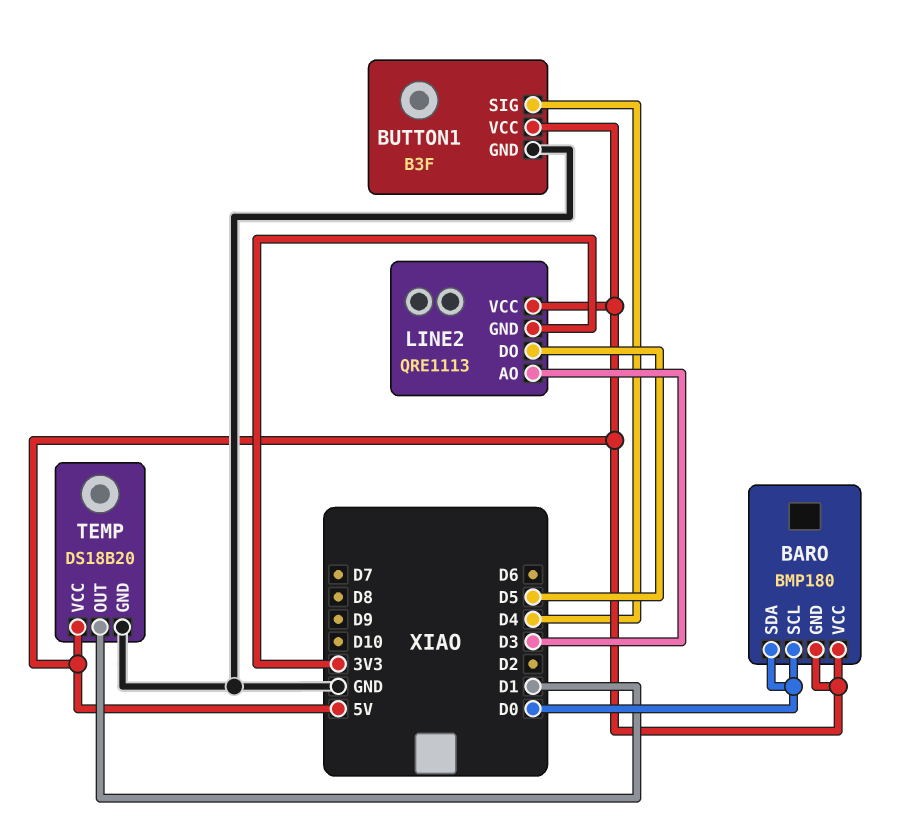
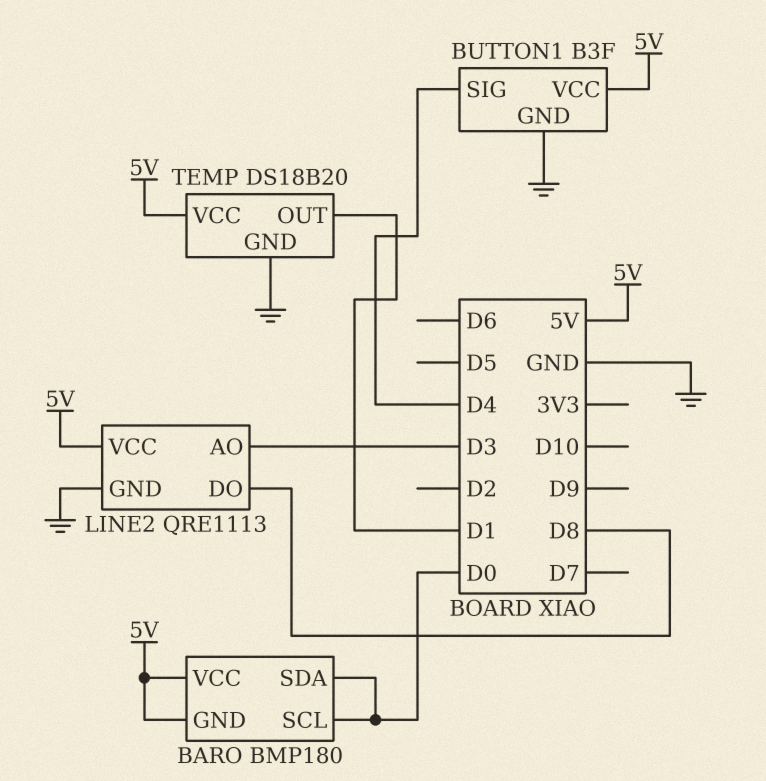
LINE2 pin DO: D5 -> D8
LINE2 pin GND: 3V3 -> GND

